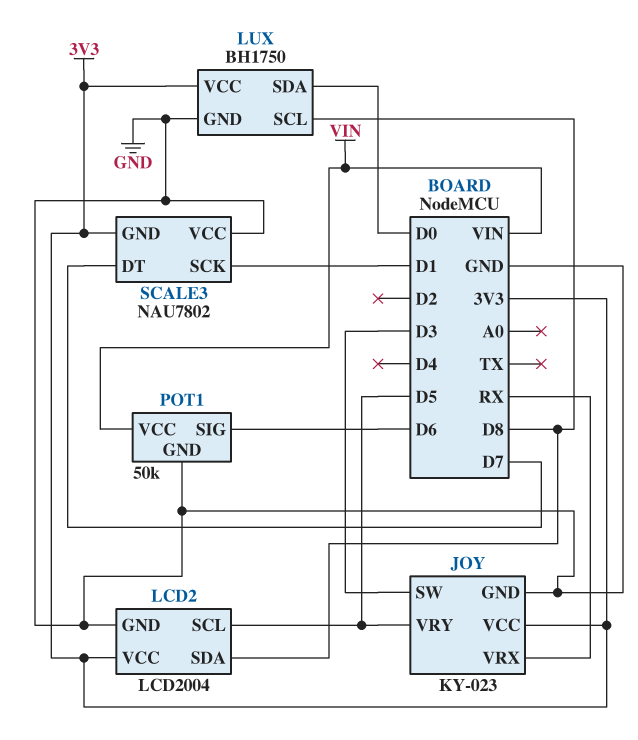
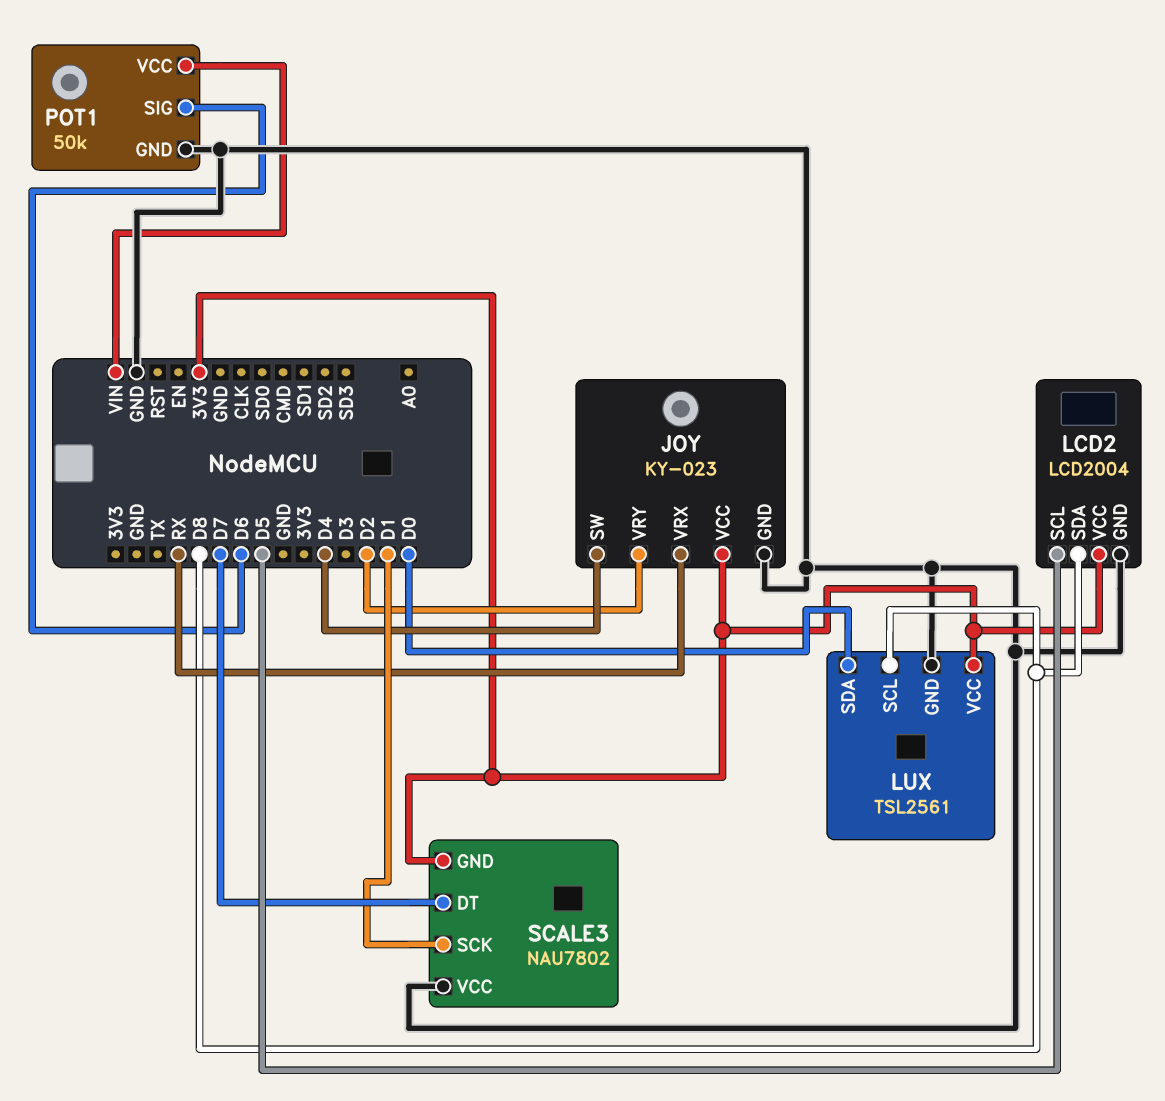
JOY pin SW: D3 -> D4
JOY pin VRY: D5 -> D2
LUX: BH1750 -> TSL2561

